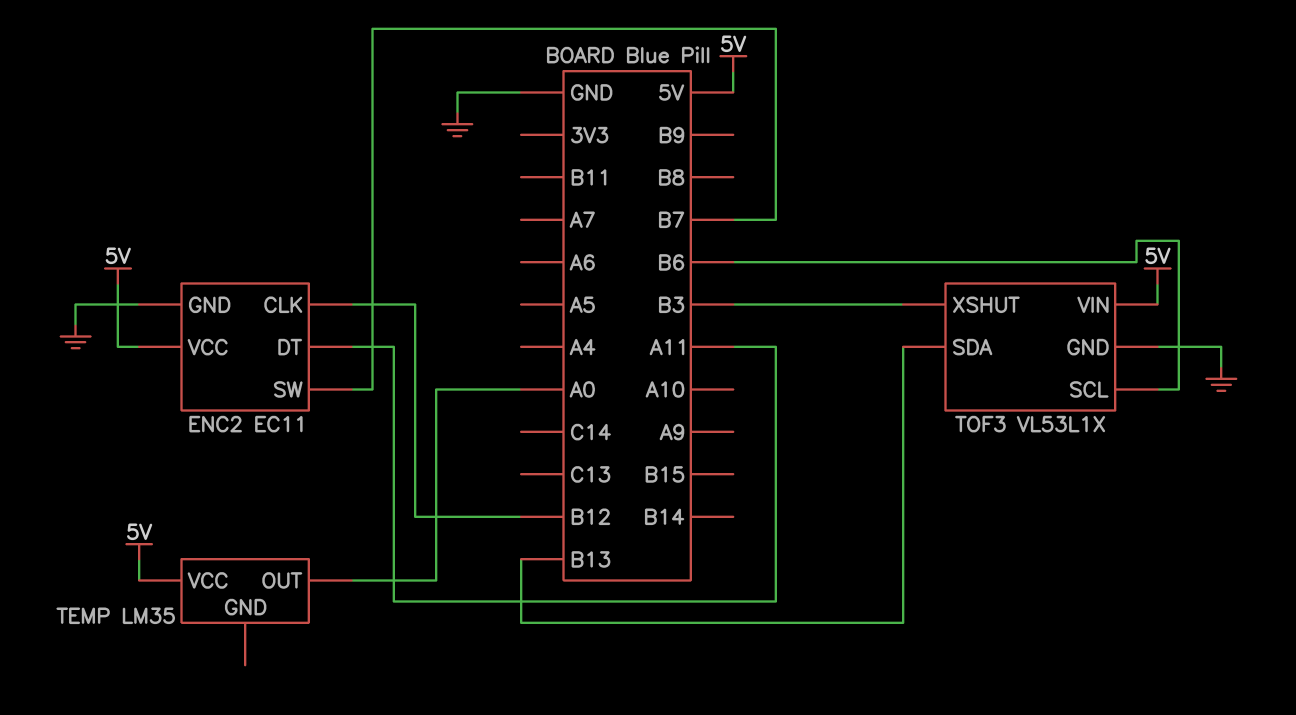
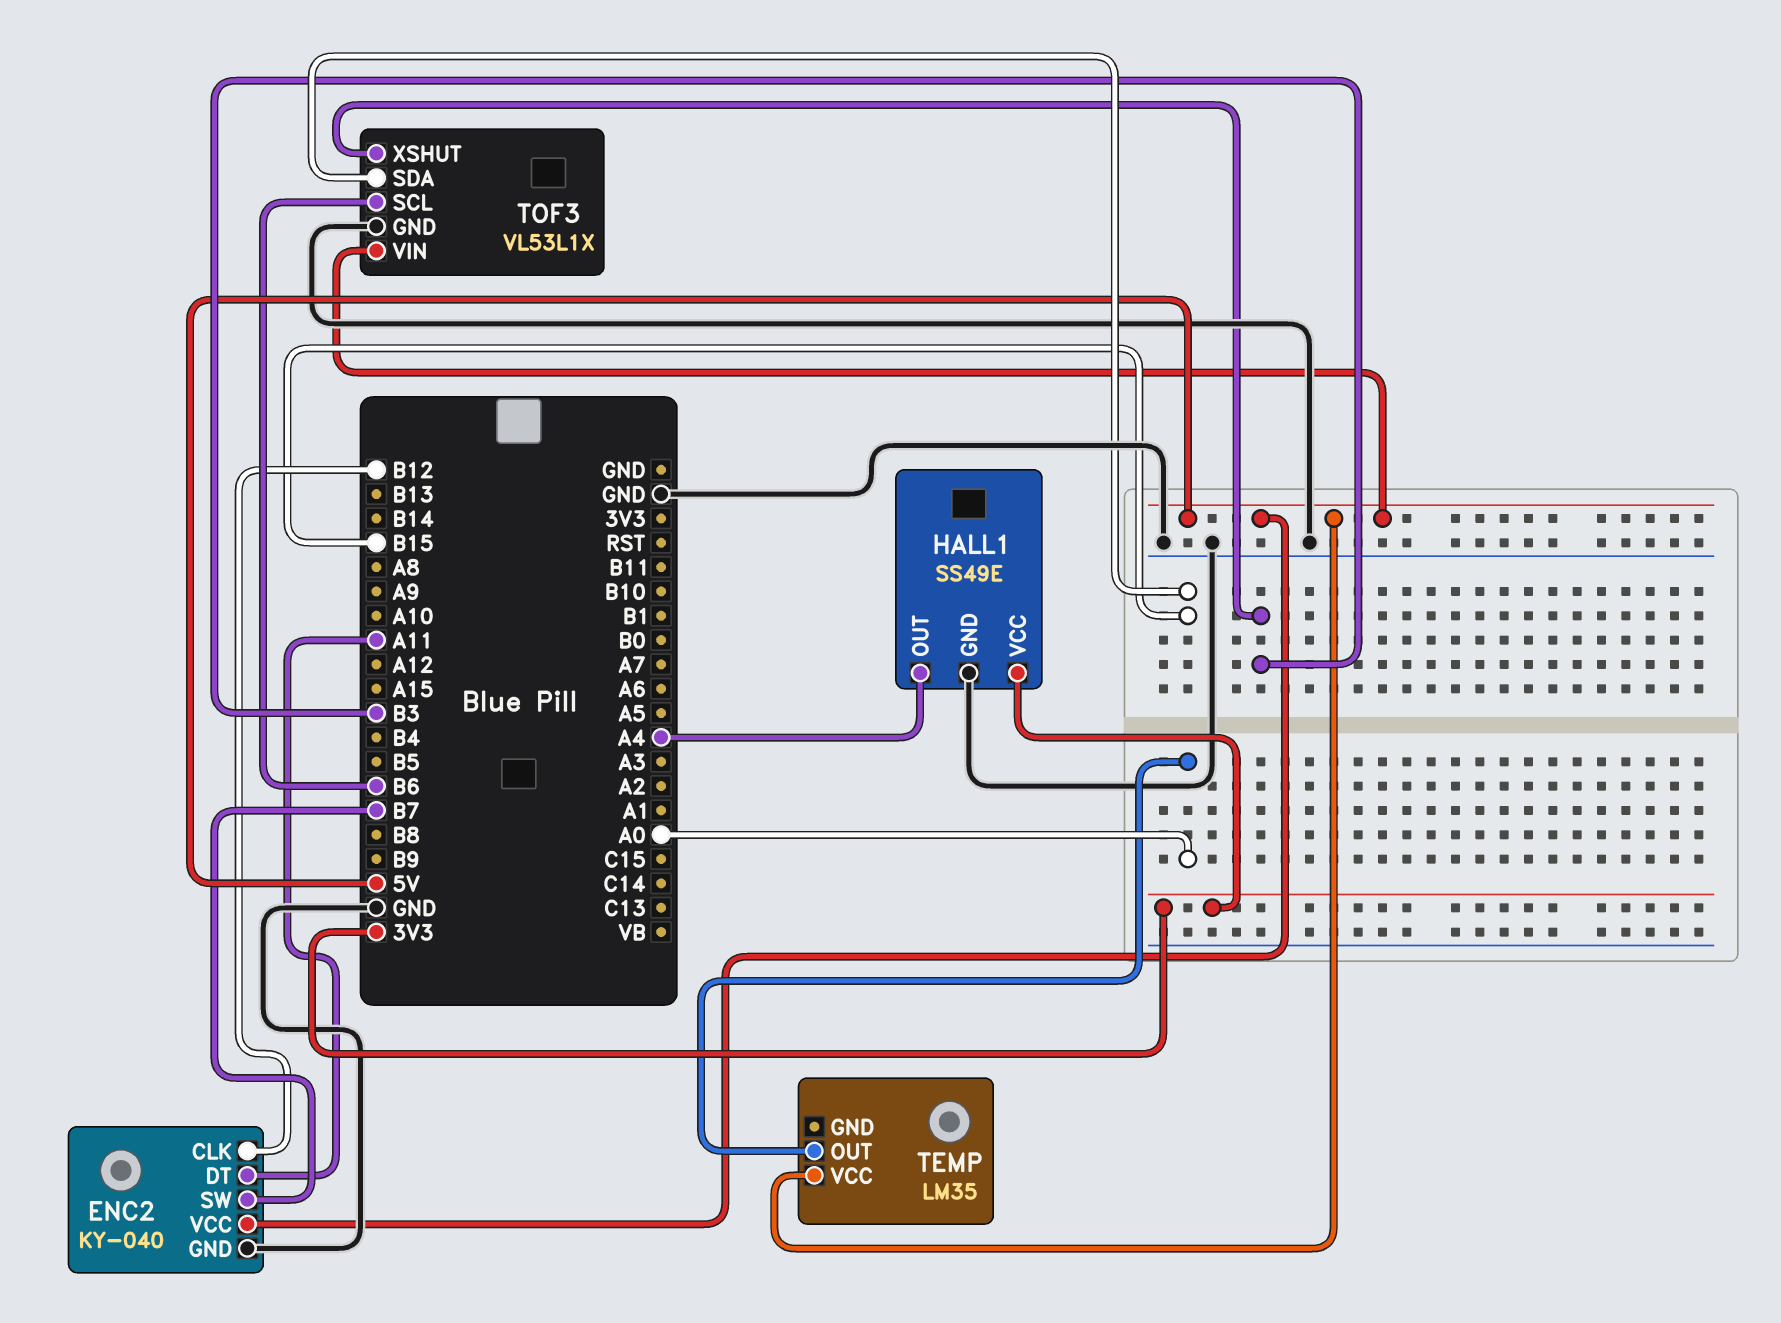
ENC2: EC11 -> KY-040
HALL1: none -> SS49E
HALL1 pin GND: none -> GND
HALL1 pin OUT: none -> A4
HALL1 pin VCC: none -> 3V3
TOF3 pin SDA: B13 -> B15

